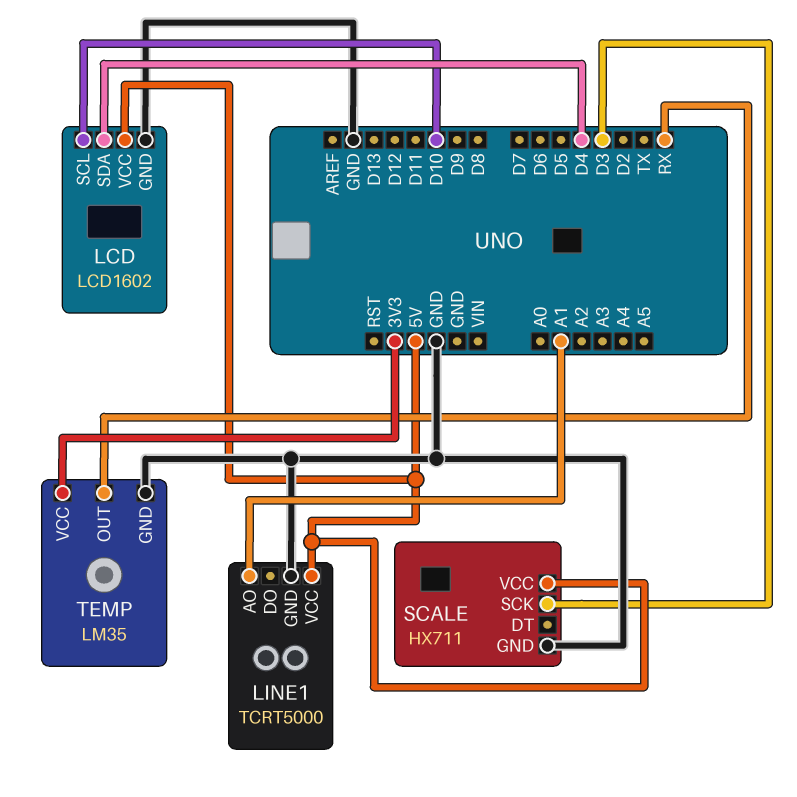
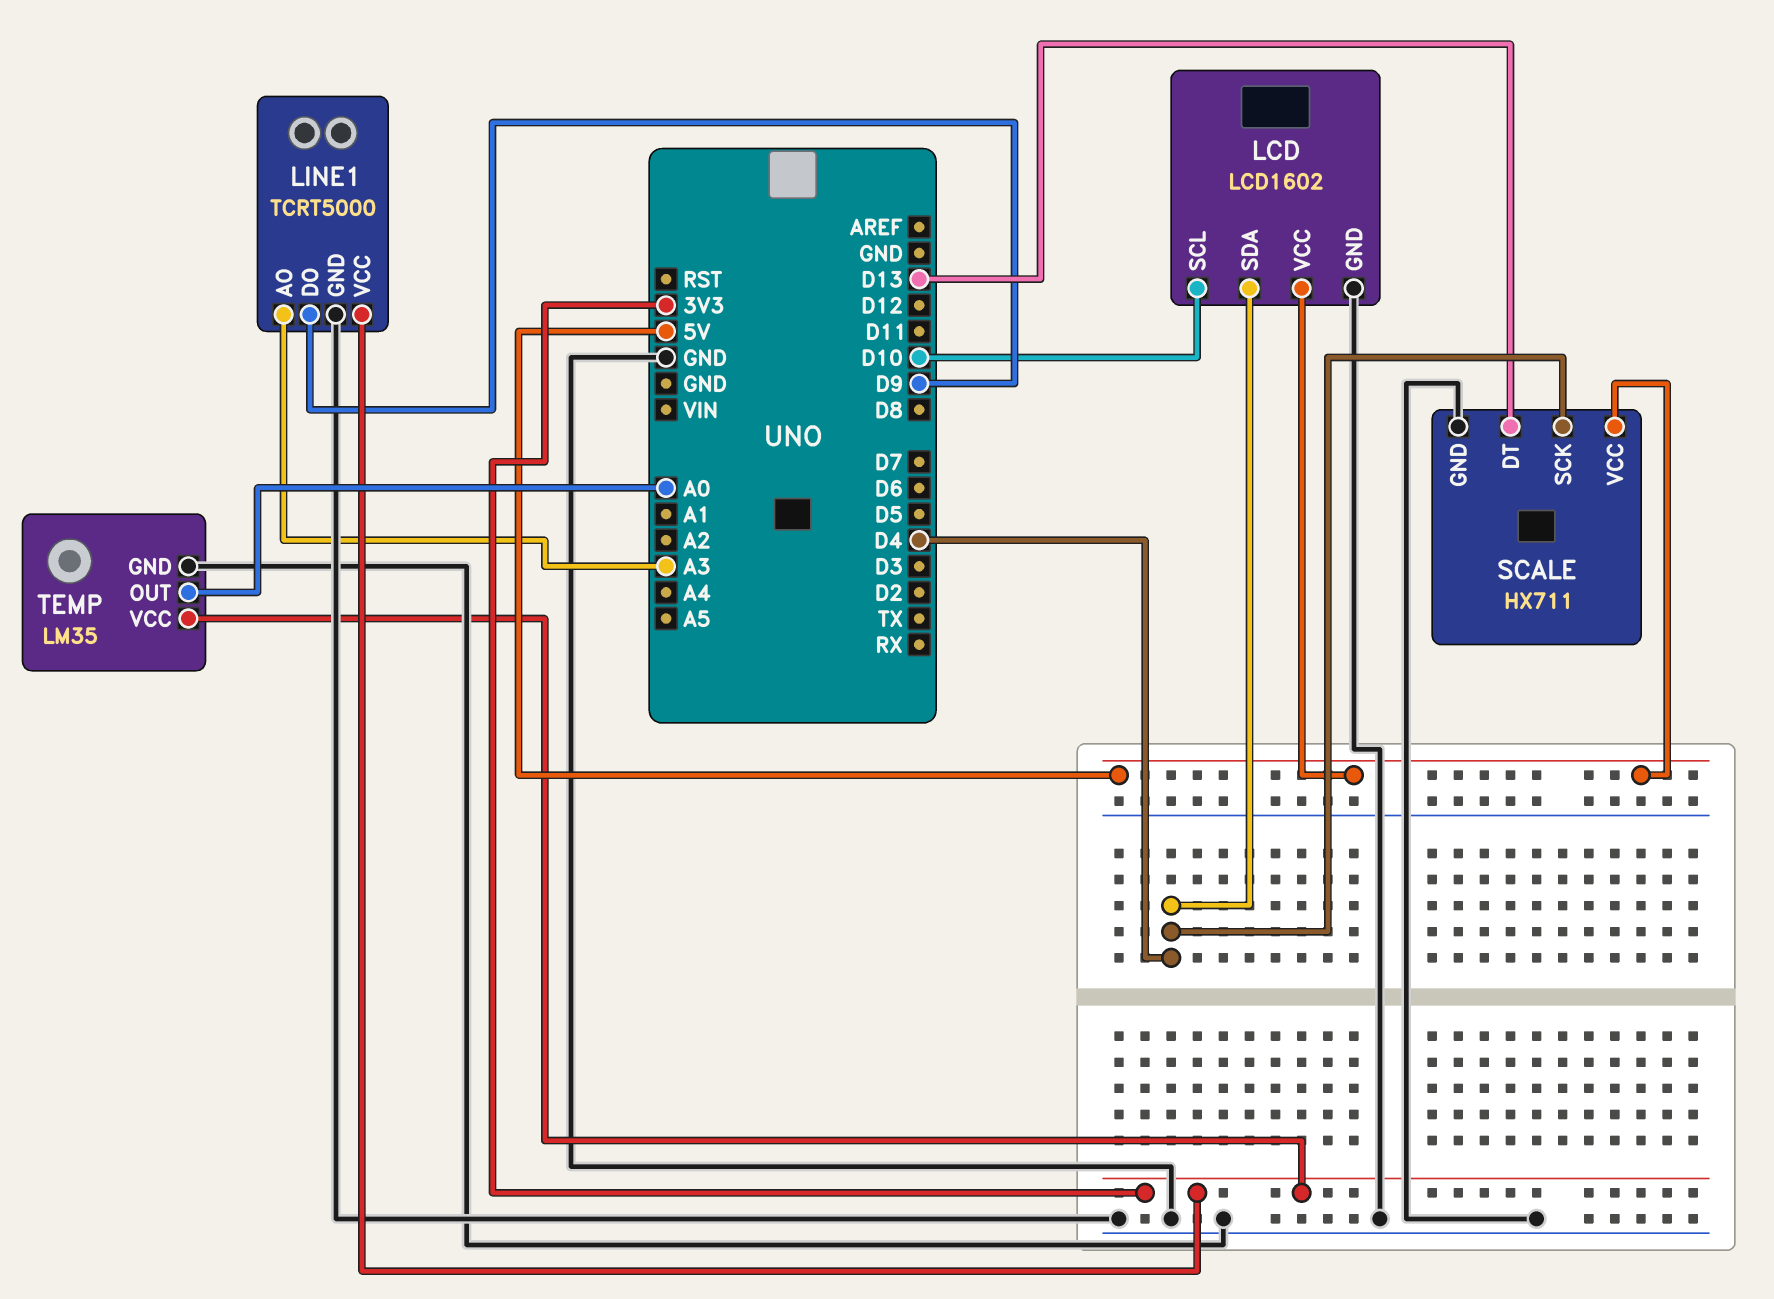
LINE1 pin AO: A1 -> A3
LINE1 pin DO: none -> D9
LINE1 pin VCC: 5V -> 3V3
SCALE pin DT: none -> D13
SCALE pin SCK: D3 -> D4
TEMP pin OUT: RX -> A0

